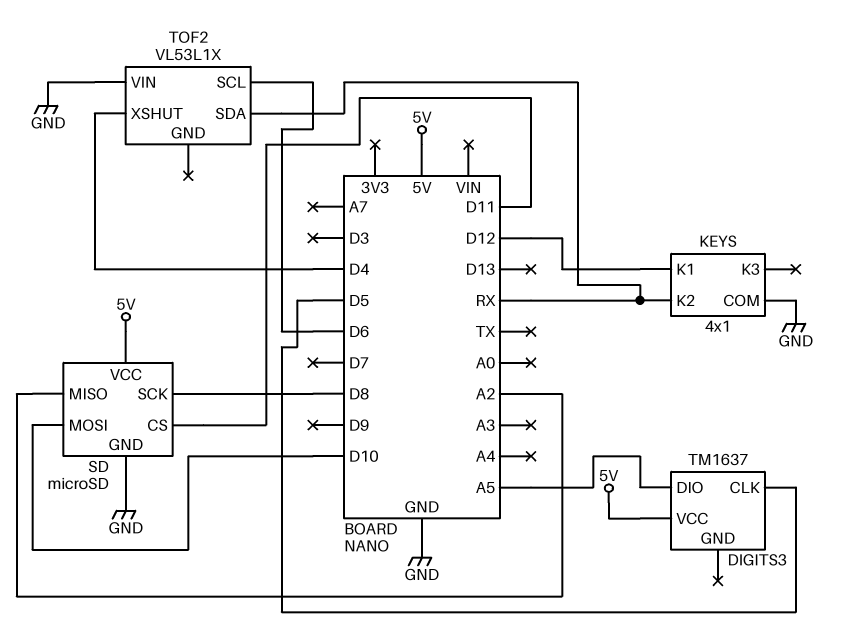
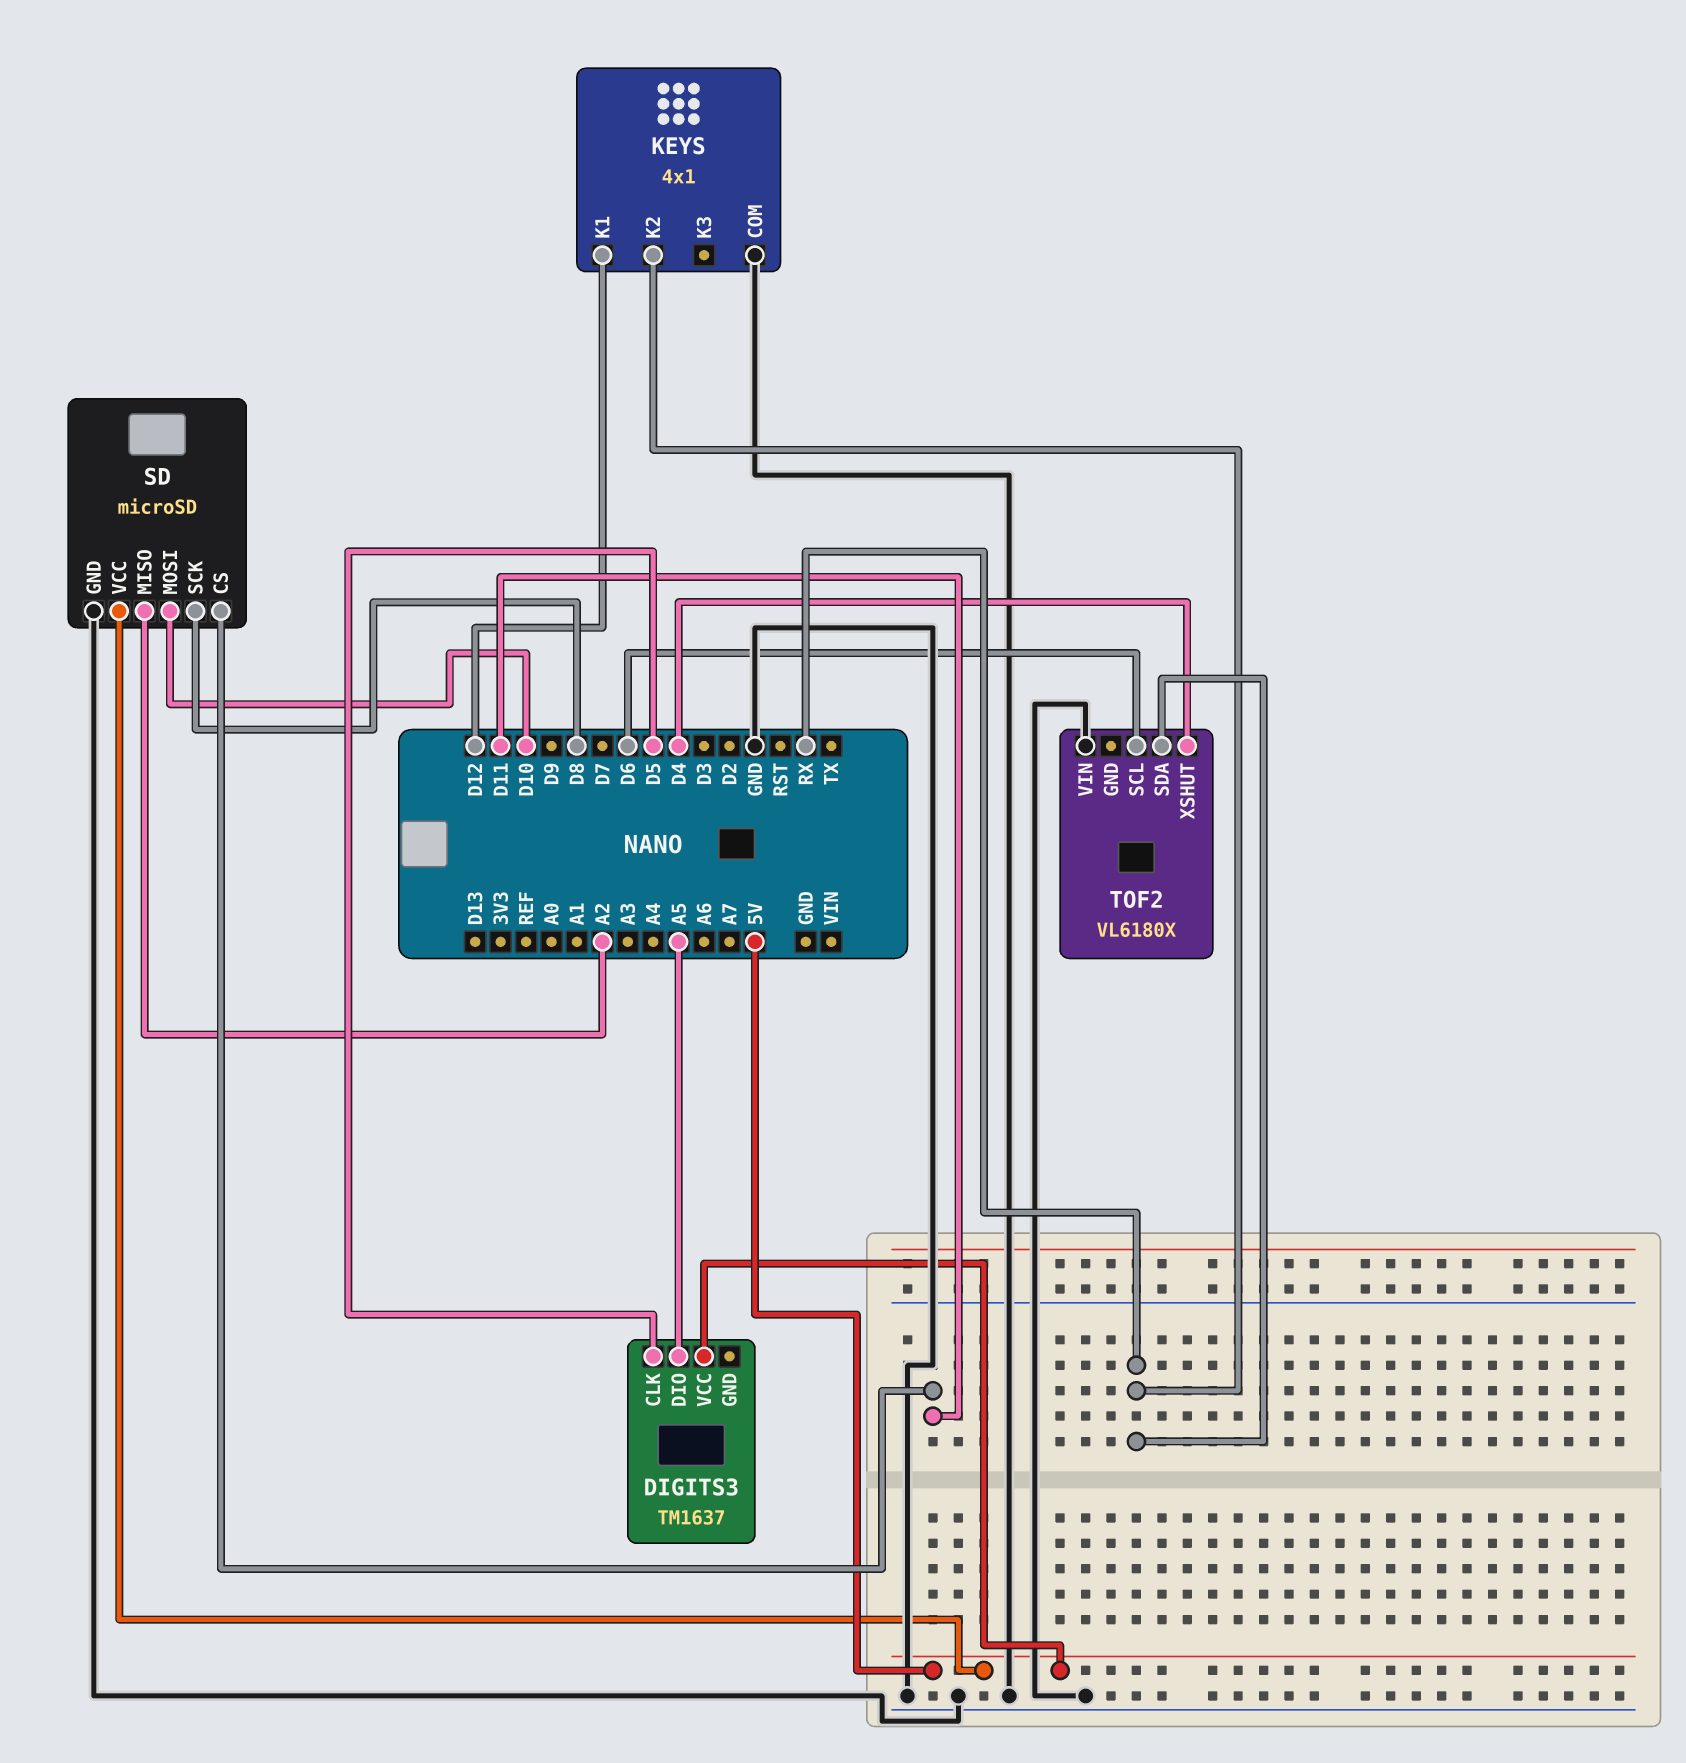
TOF2: VL53L1X -> VL6180X

